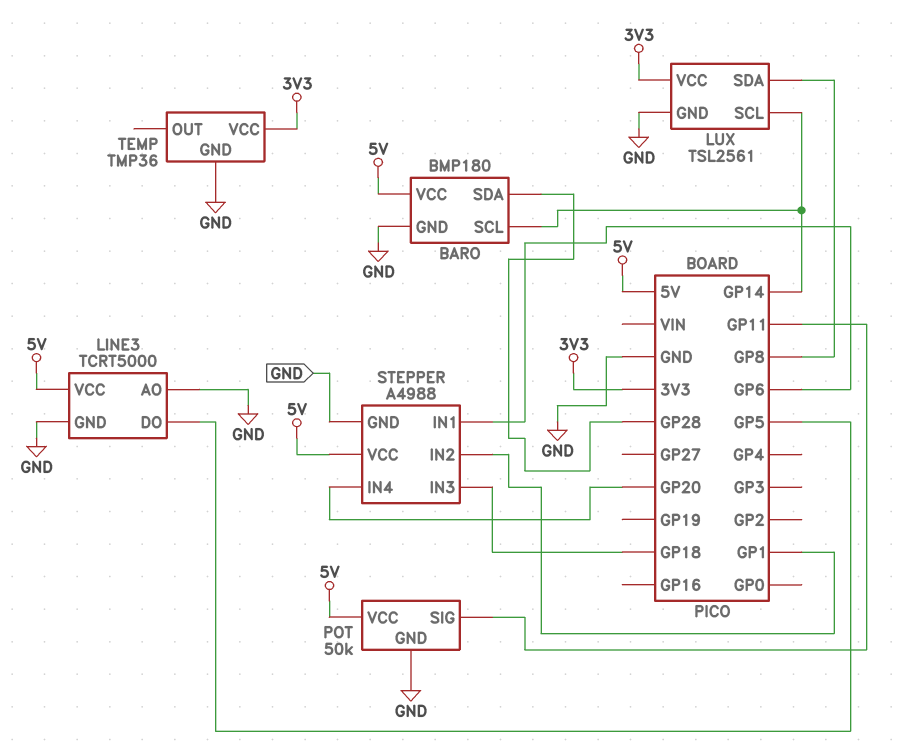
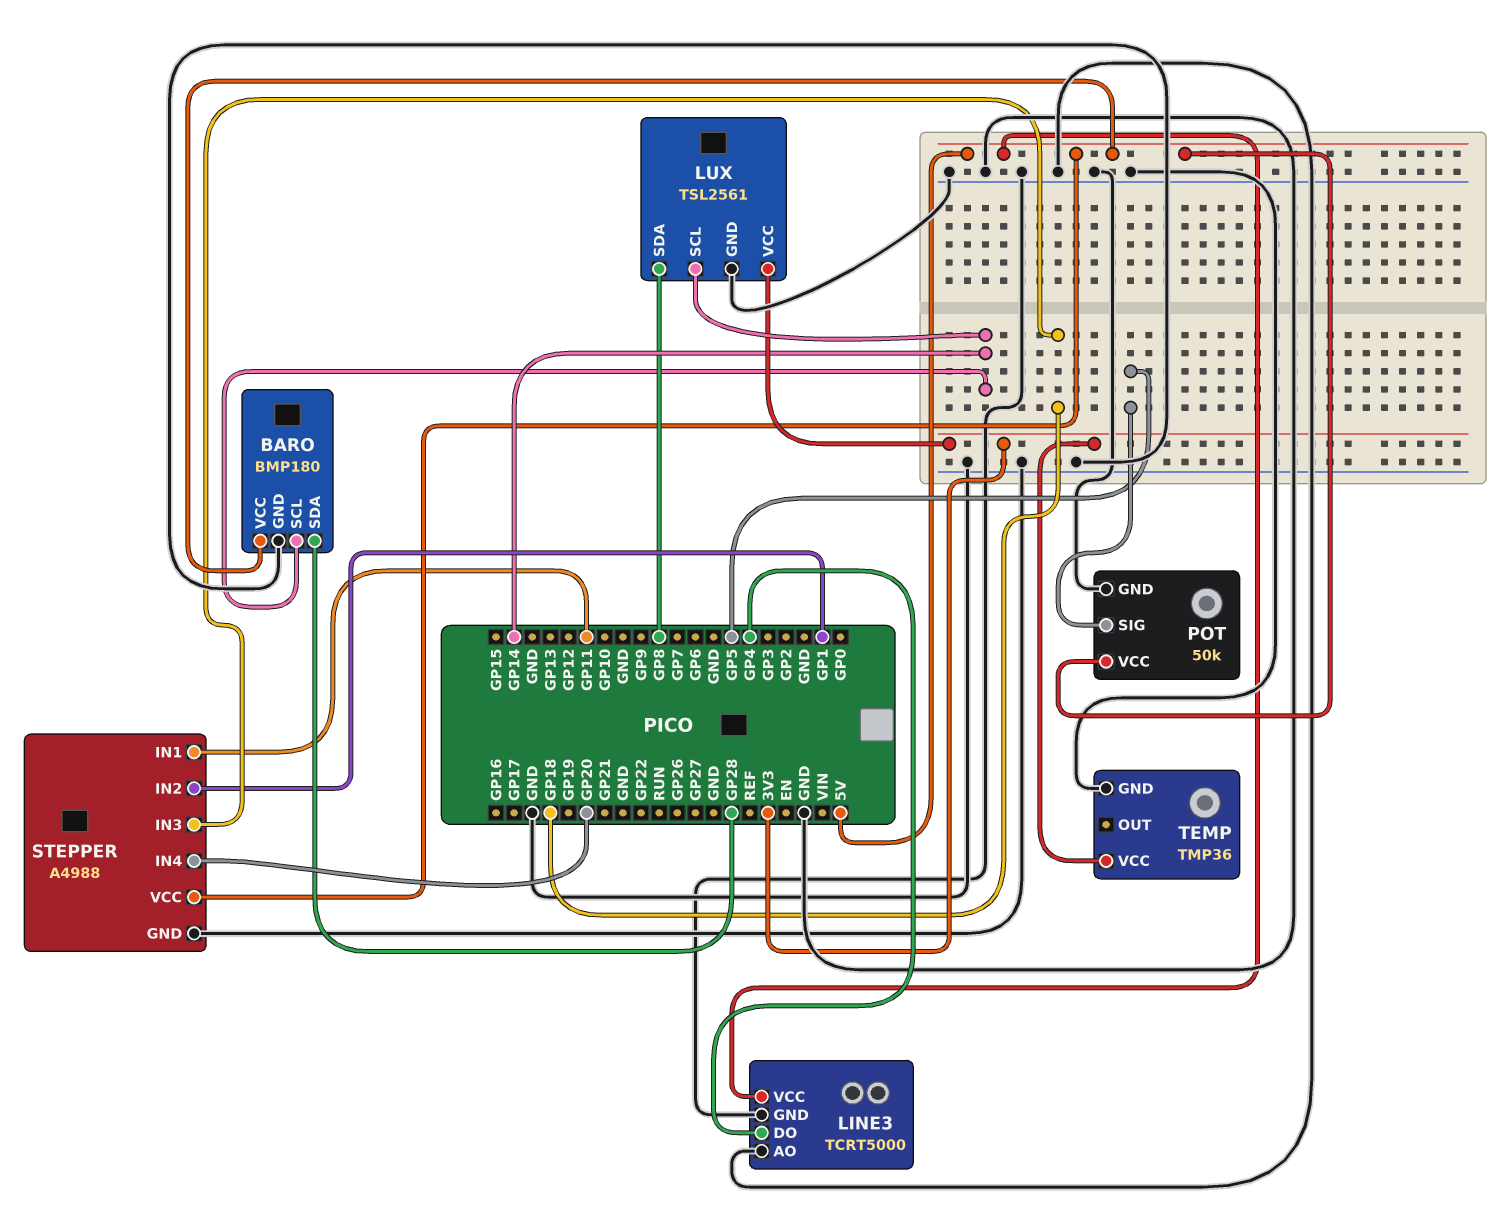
LINE3 pin DO: GP5 -> GP4
POT pin SIG: GP11 -> GP5
STEPPER pin IN1: GP6 -> GP11

